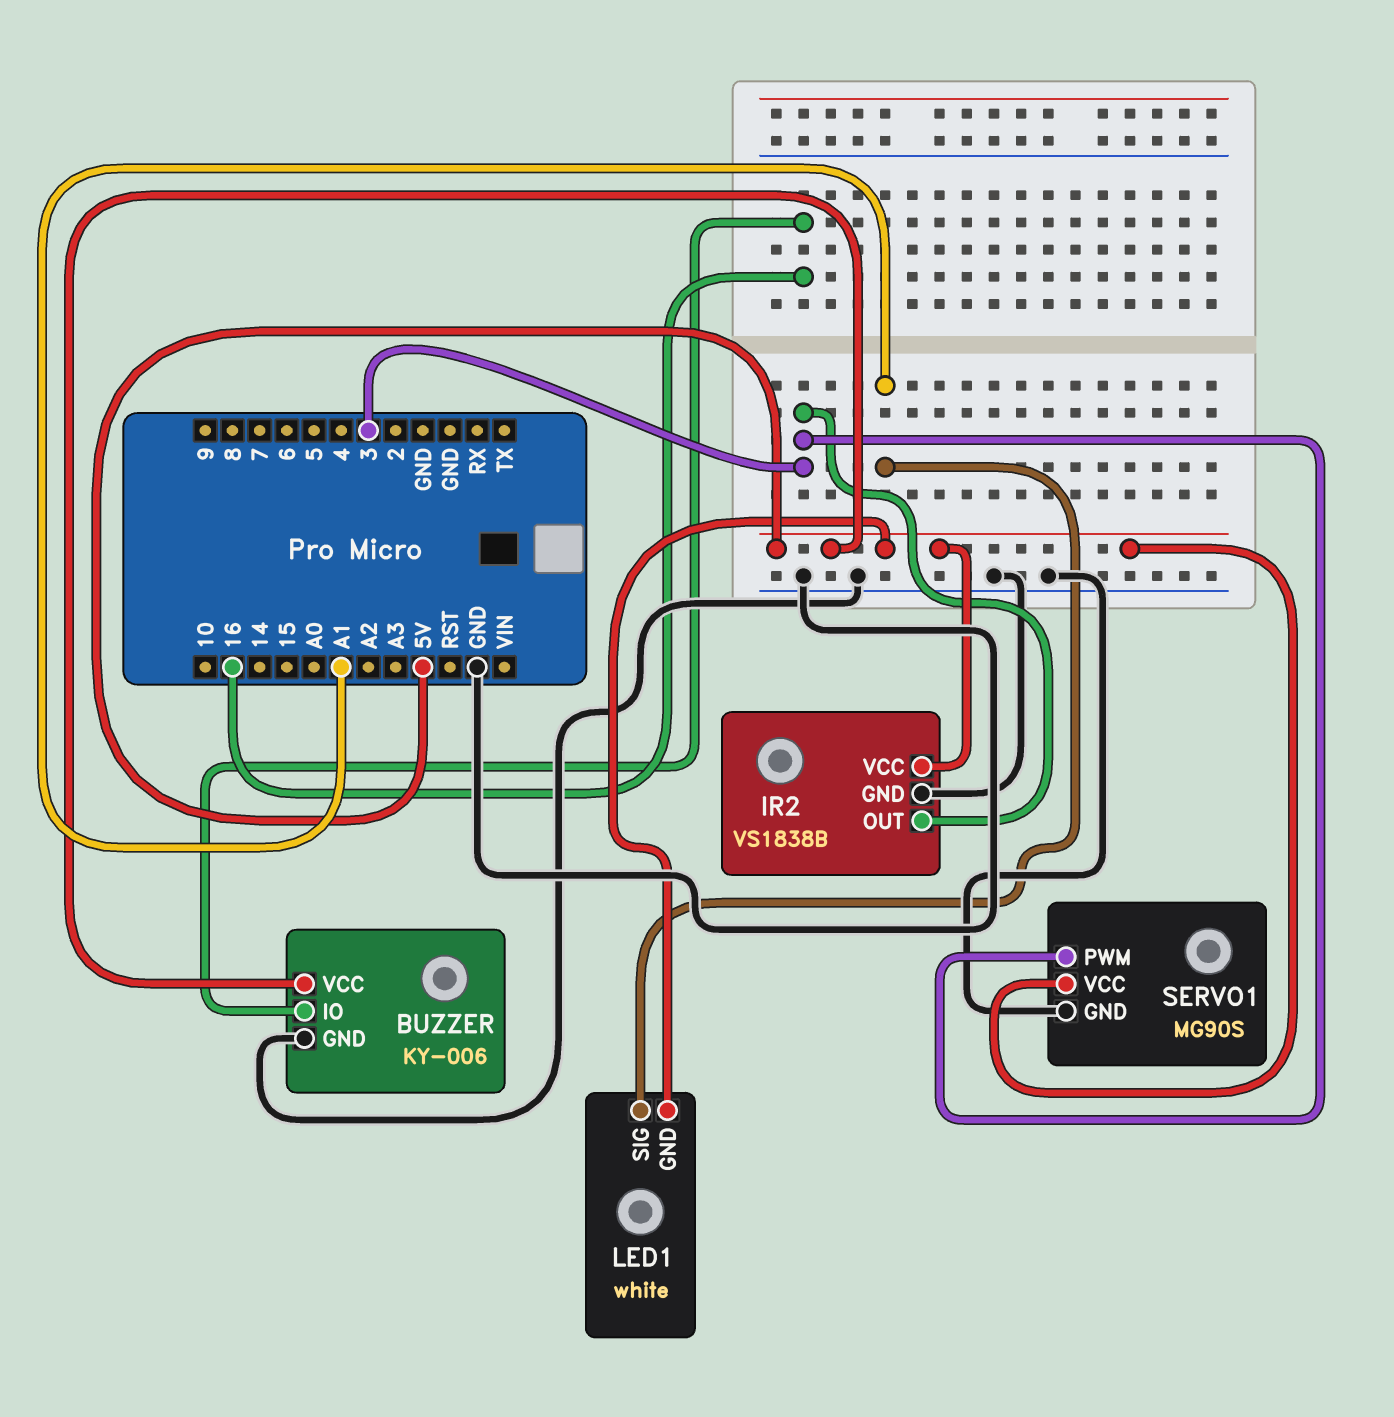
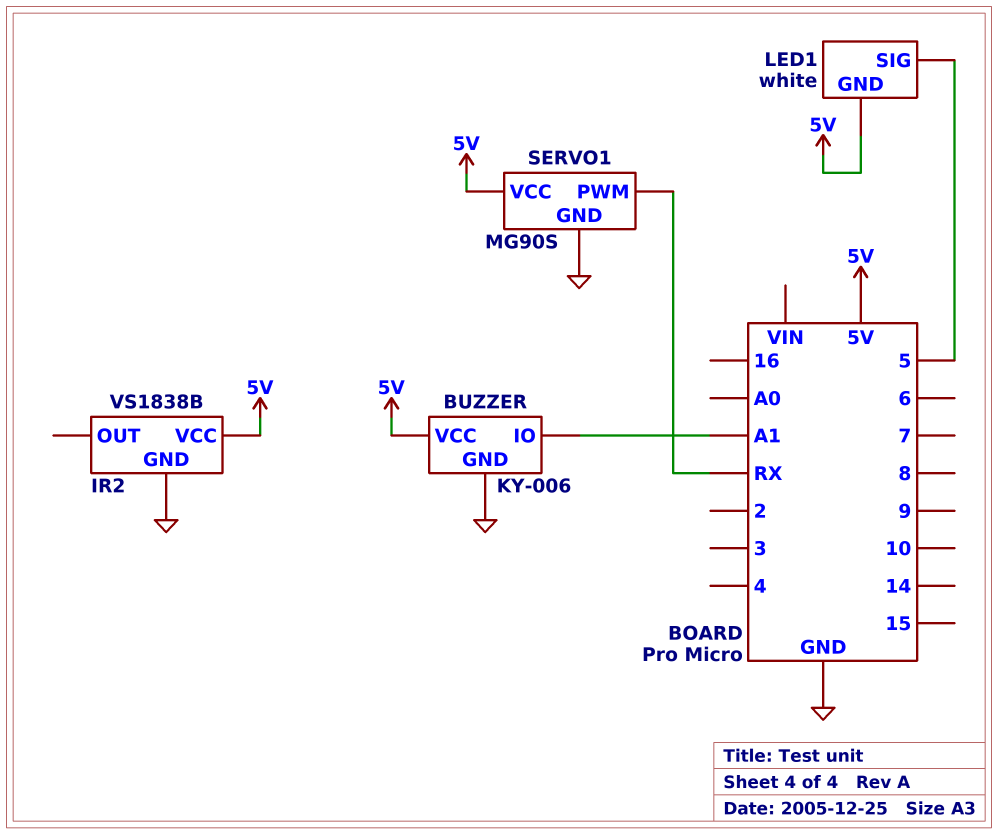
BUZZER pin IO: 16 -> A1
IR2 pin OUT: 3 -> none
LED1 pin SIG: A1 -> 5
SERVO1 pin PWM: 3 -> RX

